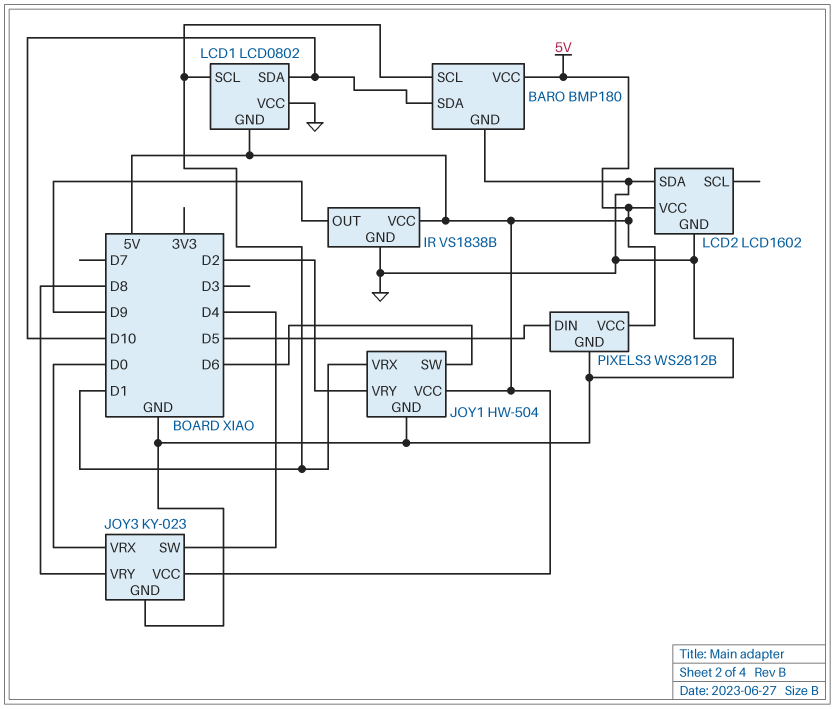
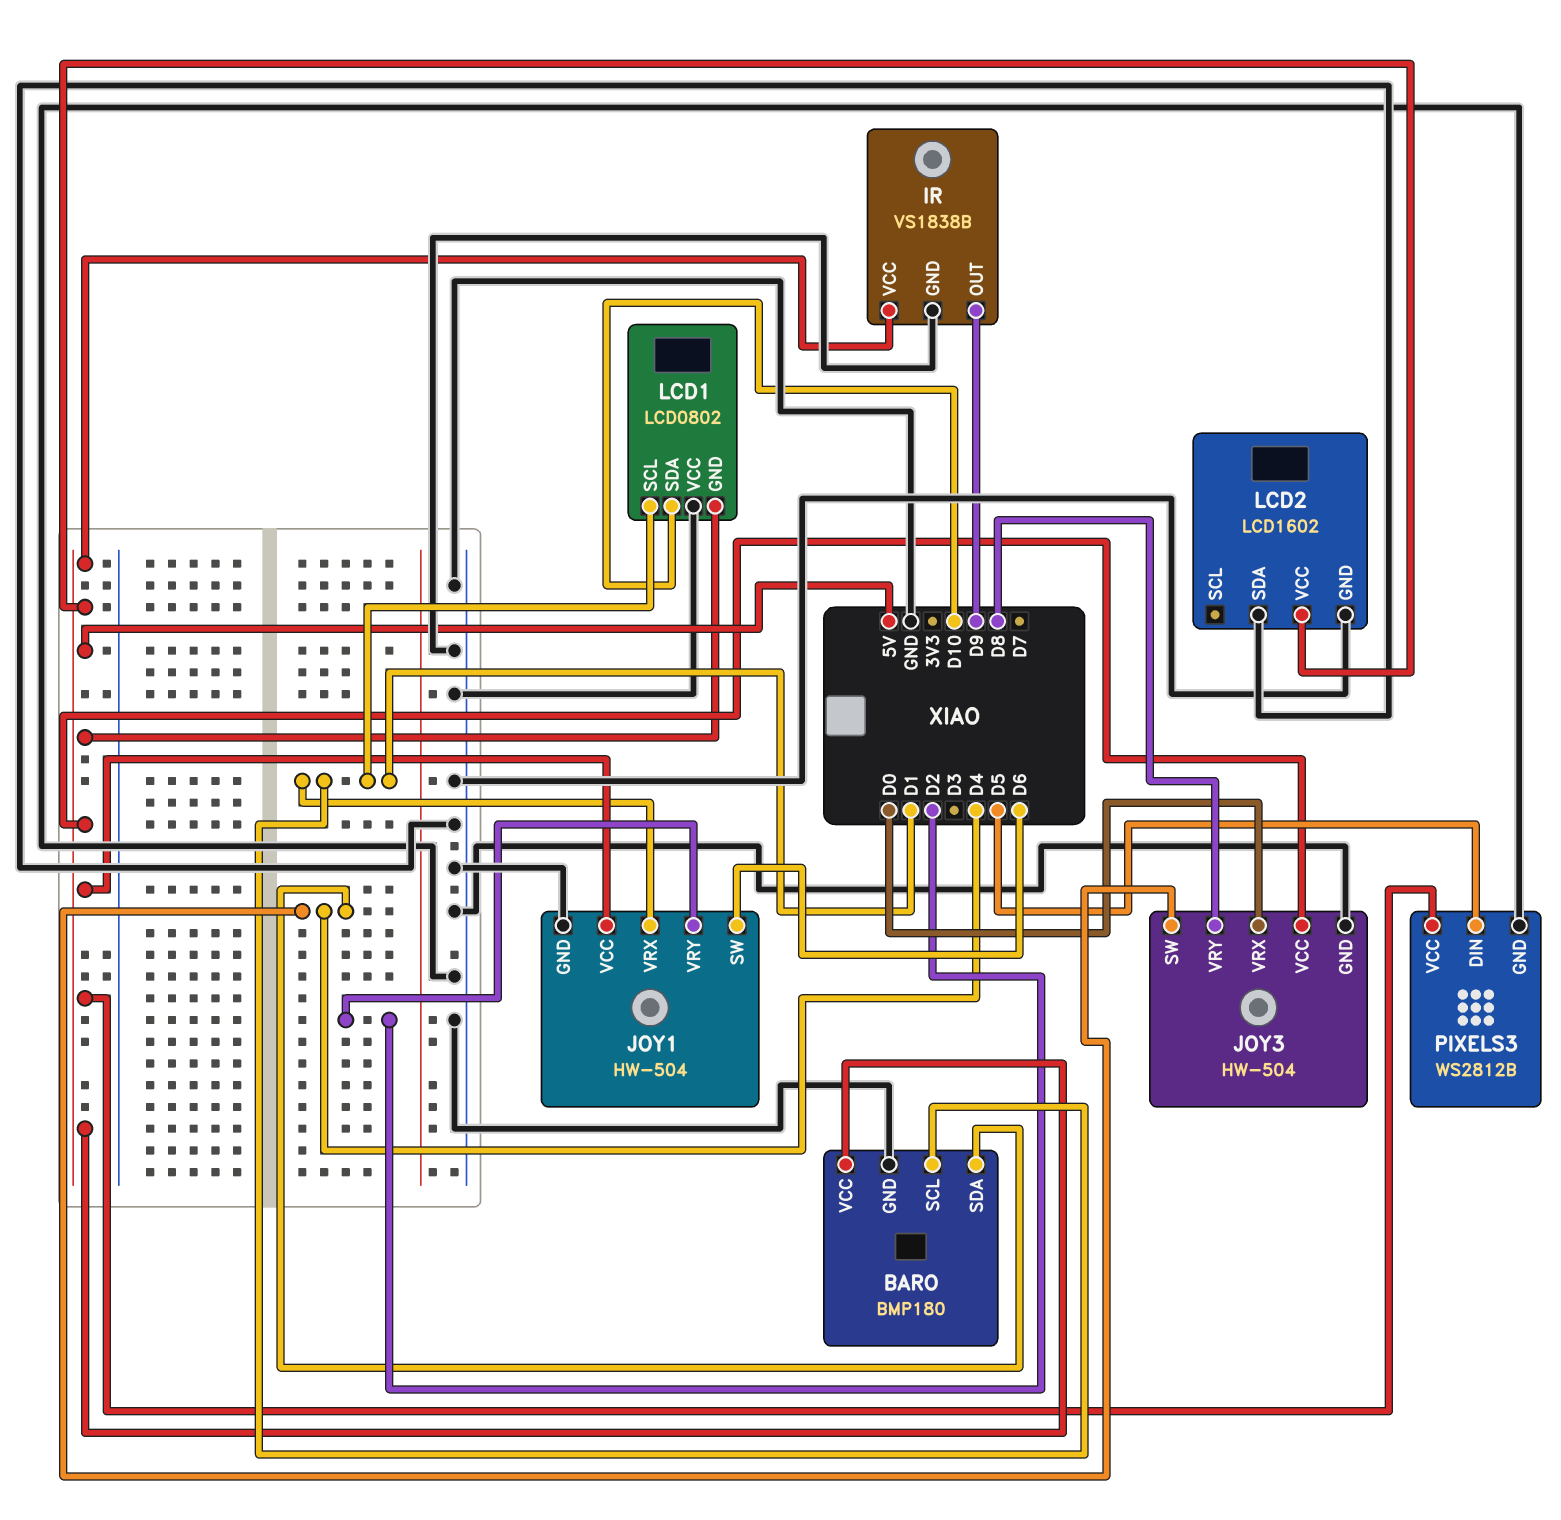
BARO pin SDA: D10 -> D4
JOY3: KY-023 -> HW-504

